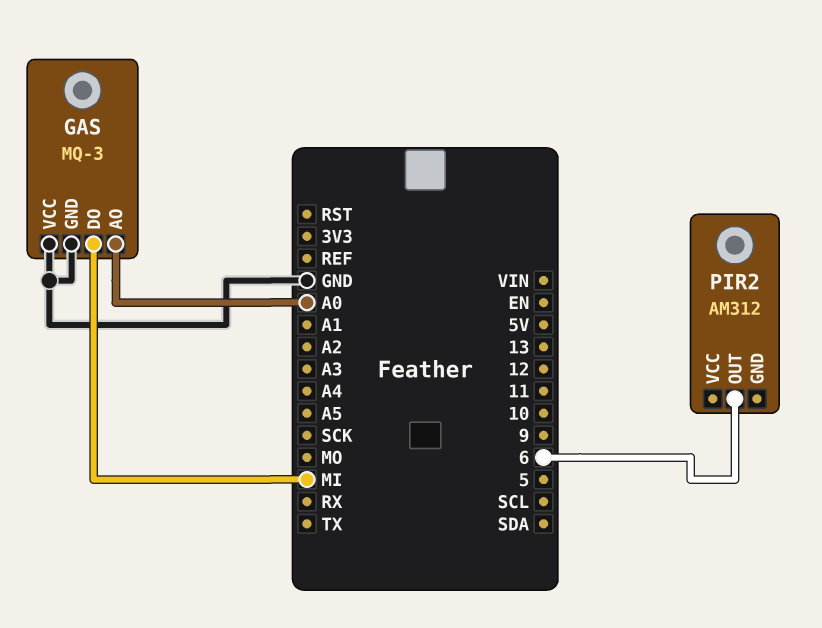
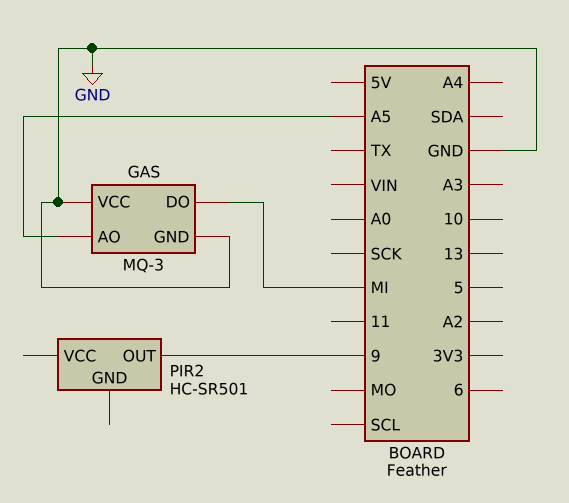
GAS pin AO: A0 -> A5
PIR2: AM312 -> HC-SR501
PIR2 pin OUT: 6 -> 9

